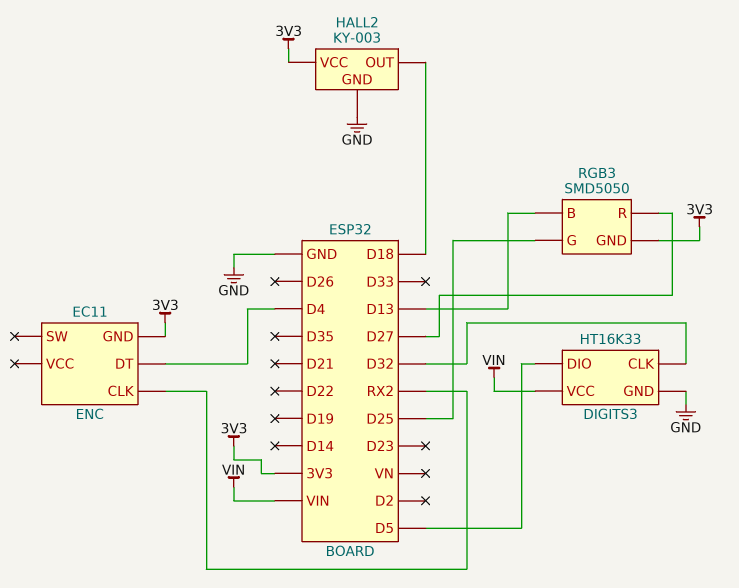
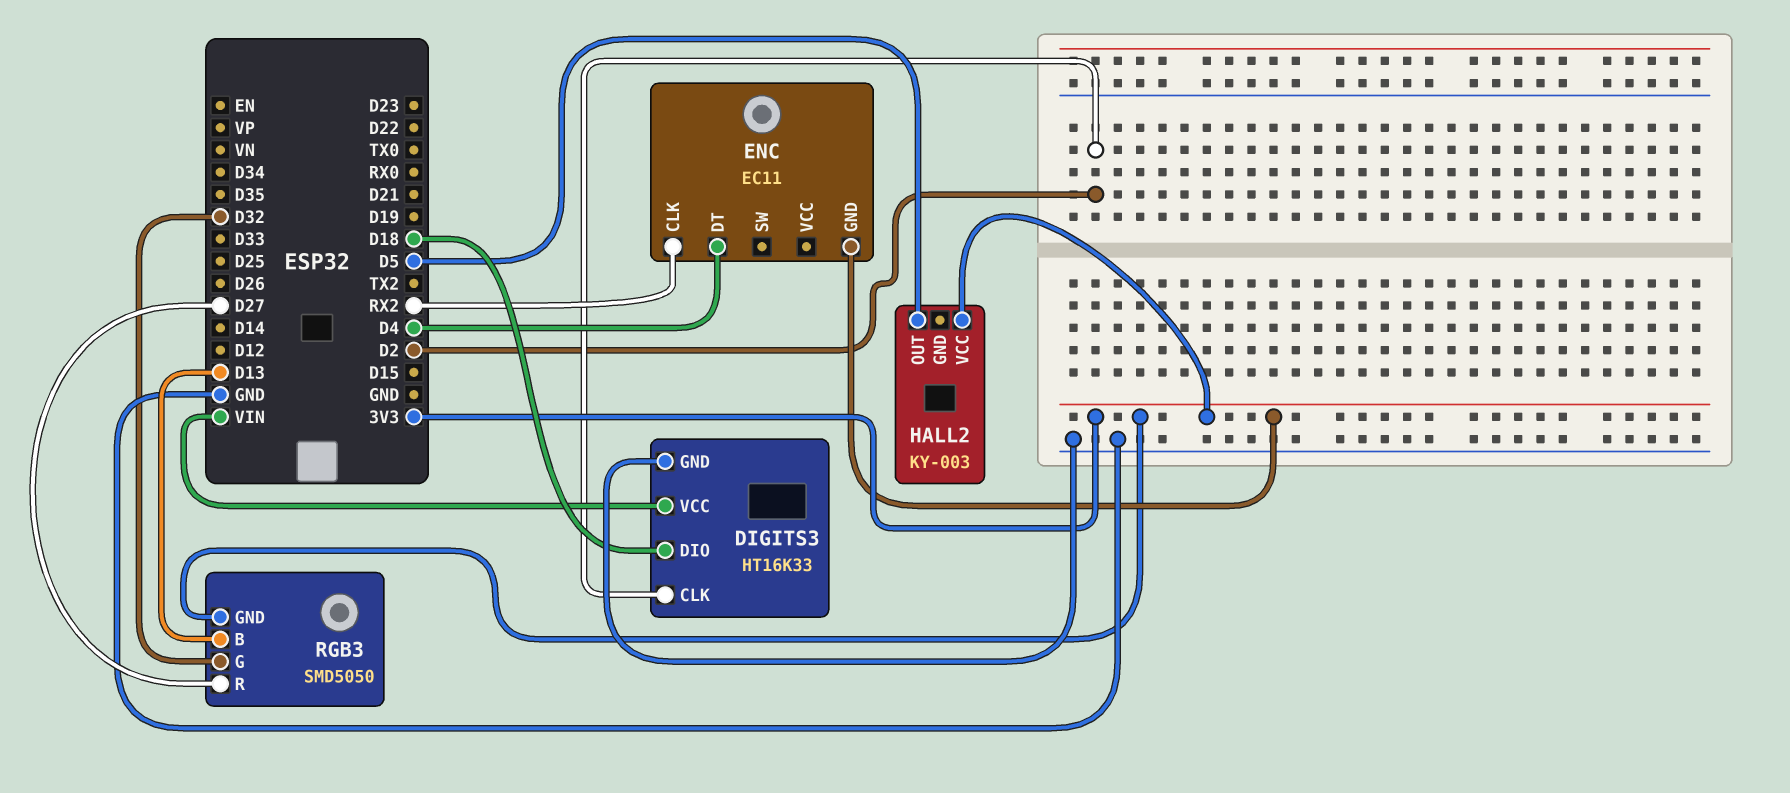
DIGITS3 pin CLK: D32 -> D2
DIGITS3 pin DIO: D5 -> D18
HALL2 pin GND: GND -> none
HALL2 pin OUT: D18 -> D5
RGB3 pin G: D25 -> D32

